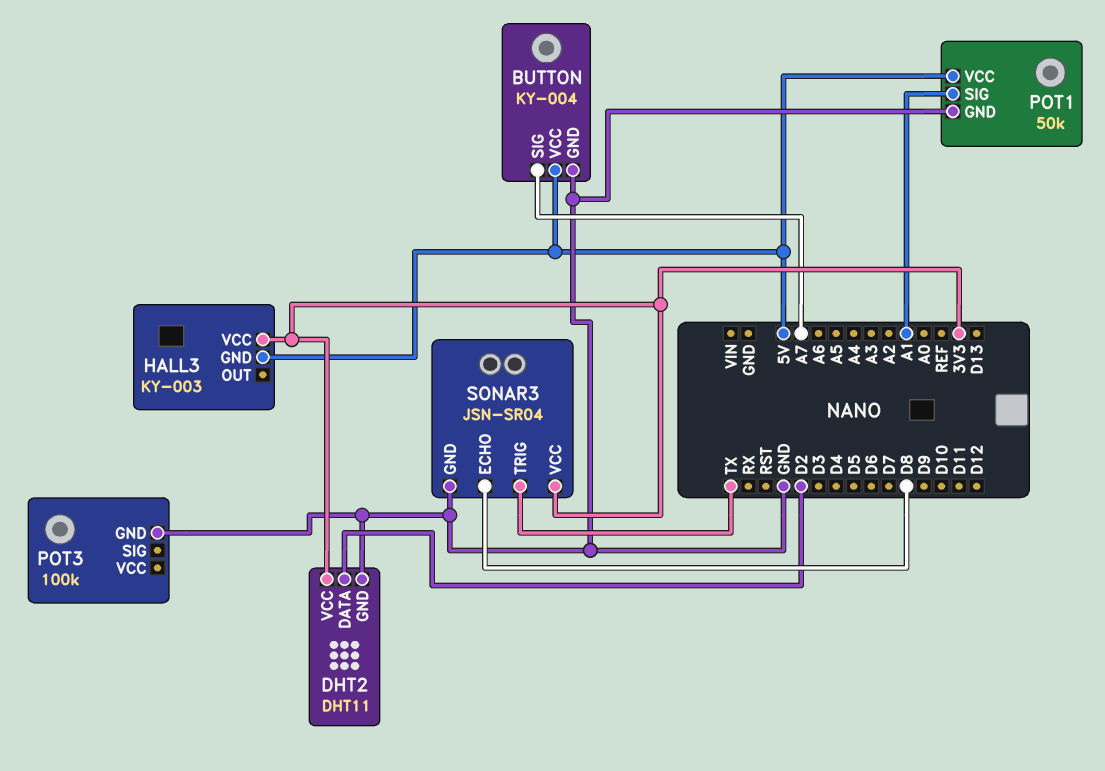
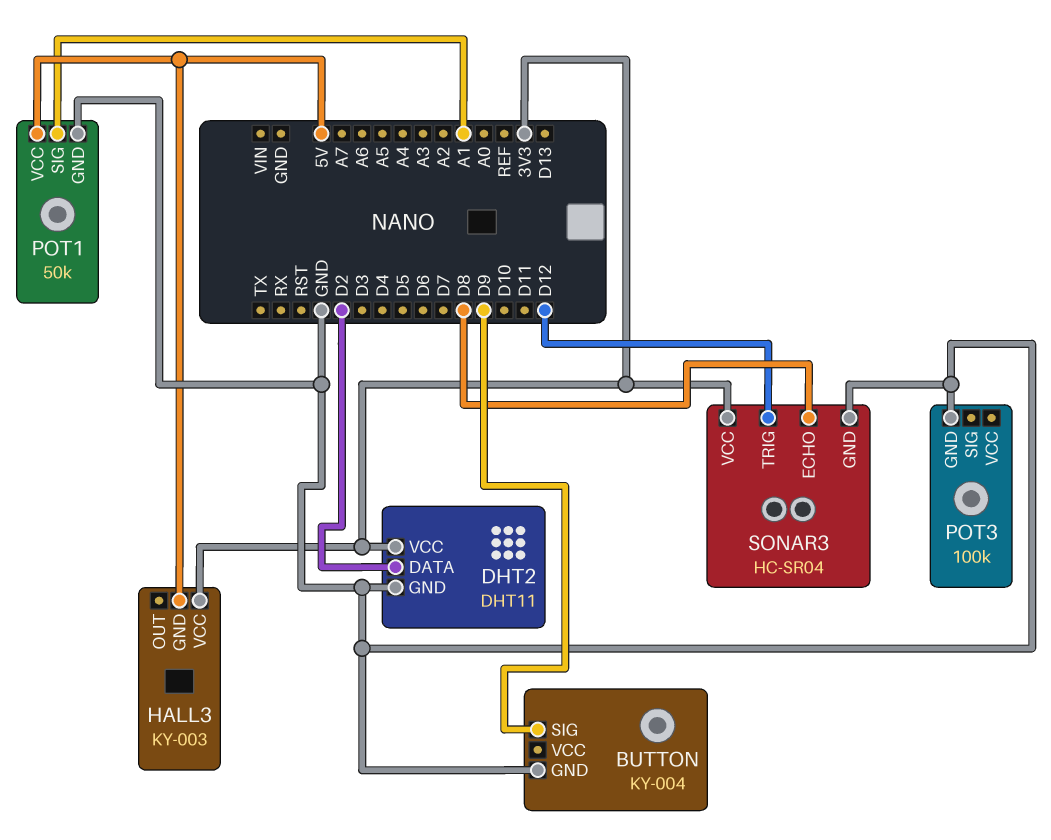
BUTTON pin SIG: A7 -> D9
BUTTON pin VCC: 5V -> none
SONAR3: JSN-SR04 -> HC-SR04
SONAR3 pin TRIG: TX -> D12

